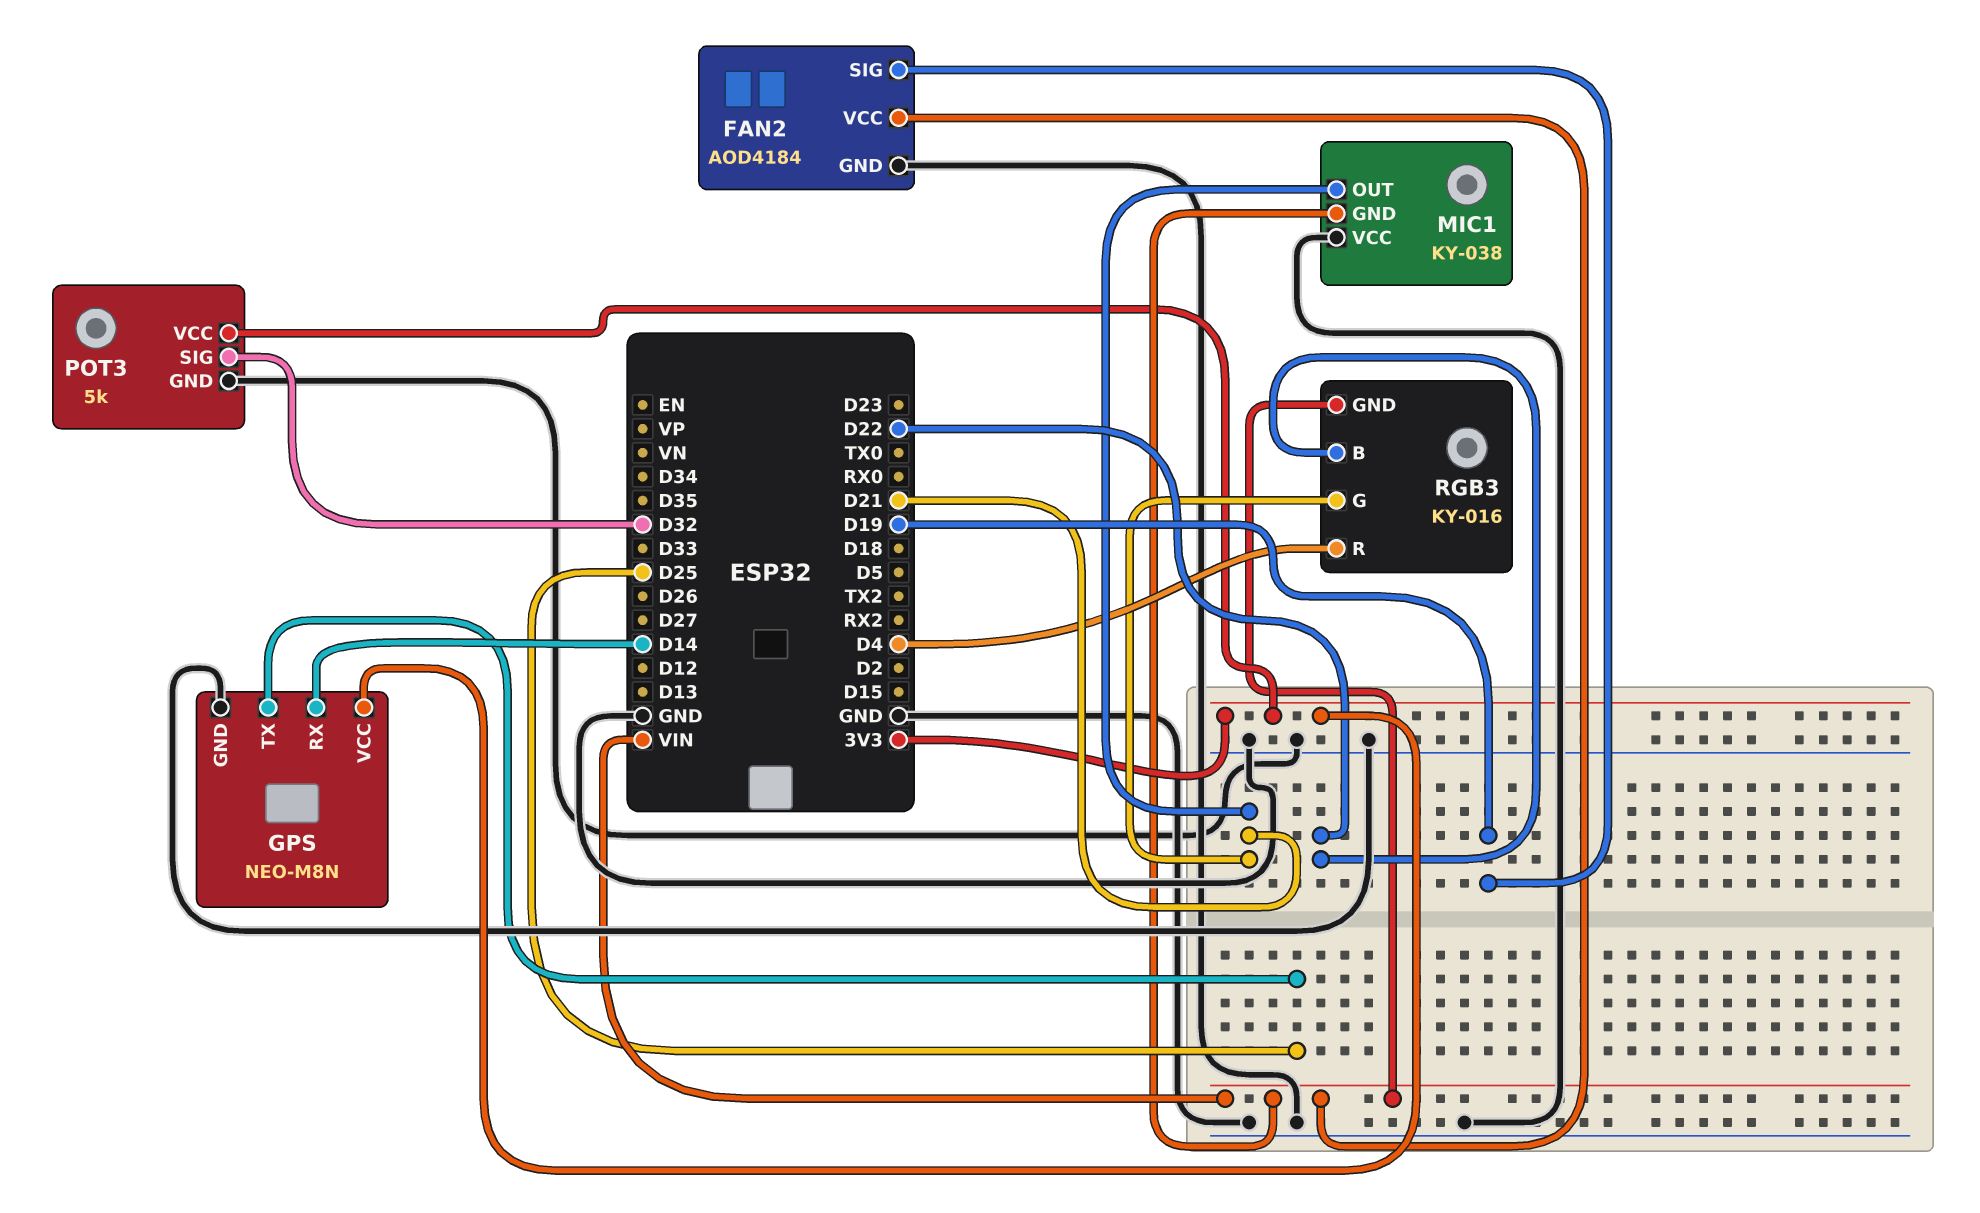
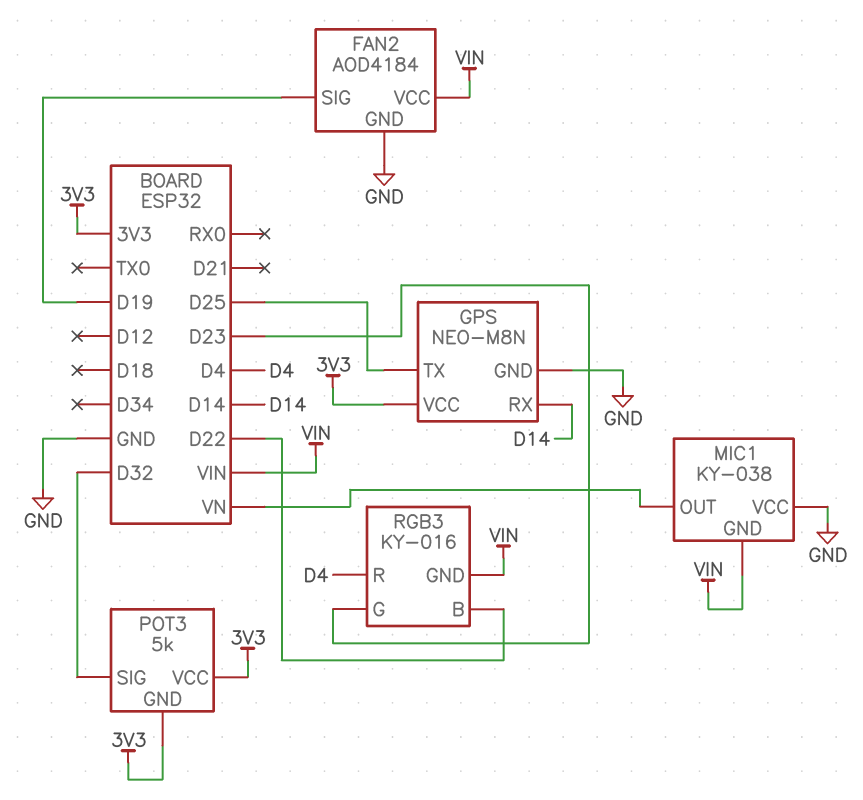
MIC1 pin OUT: D21 -> VN
POT3 pin GND: GND -> 3V3
RGB3 pin G: D21 -> D23

